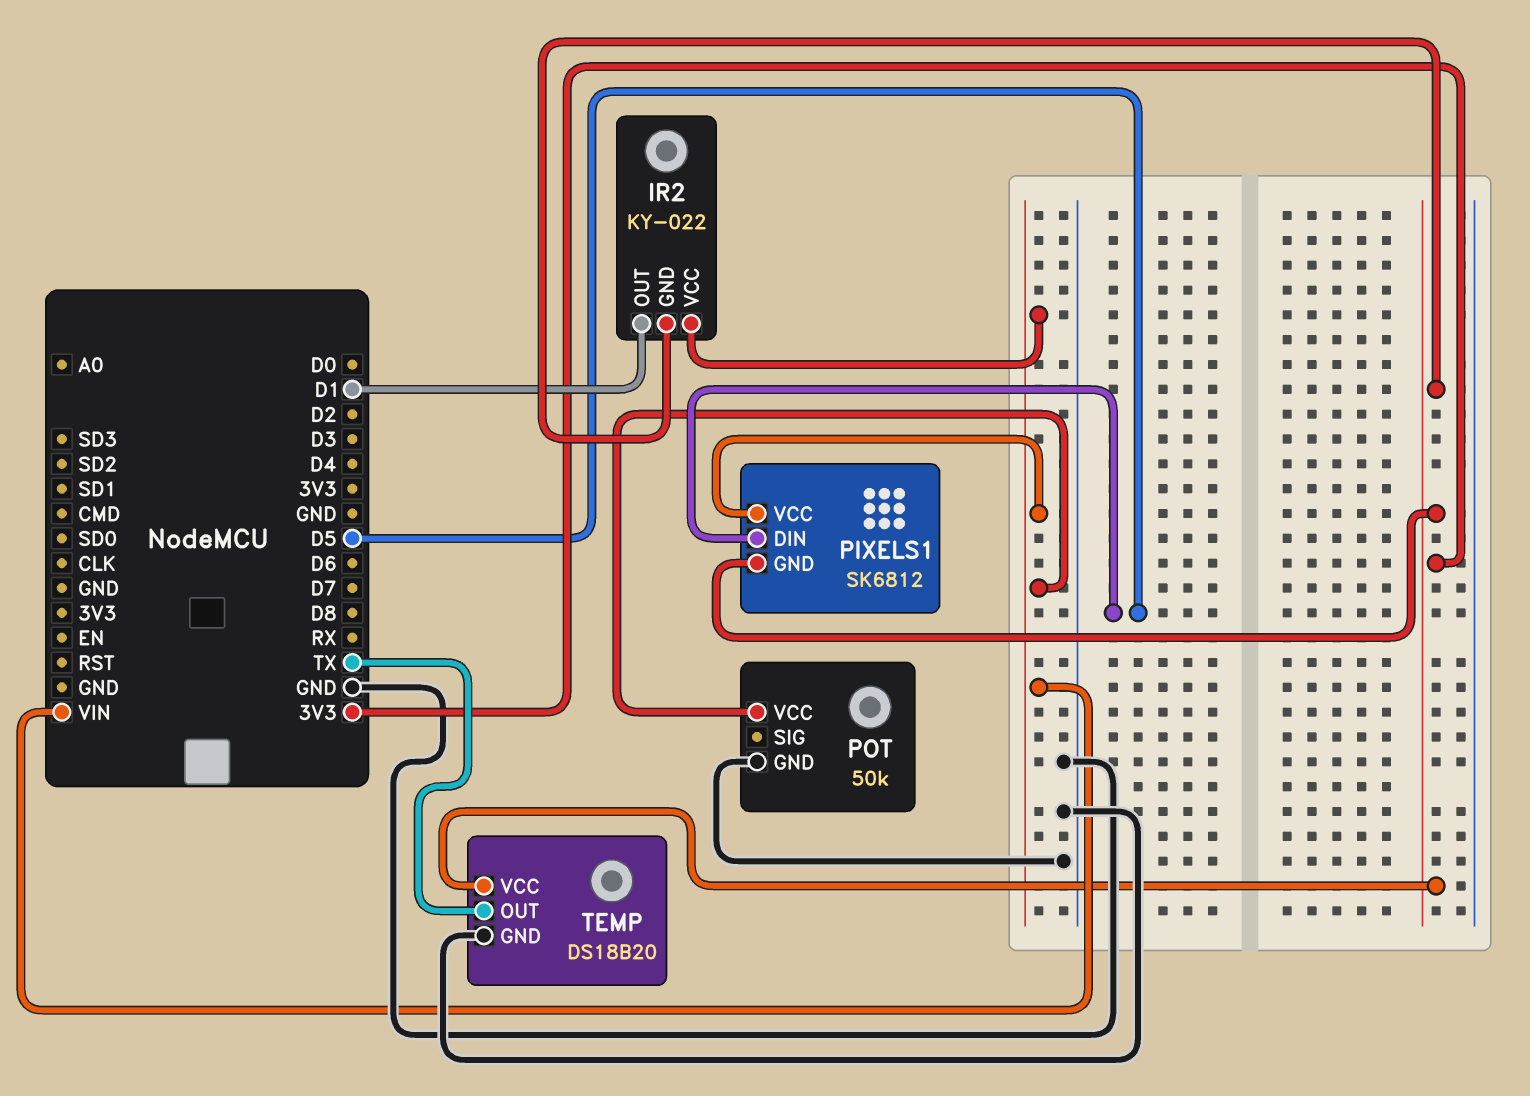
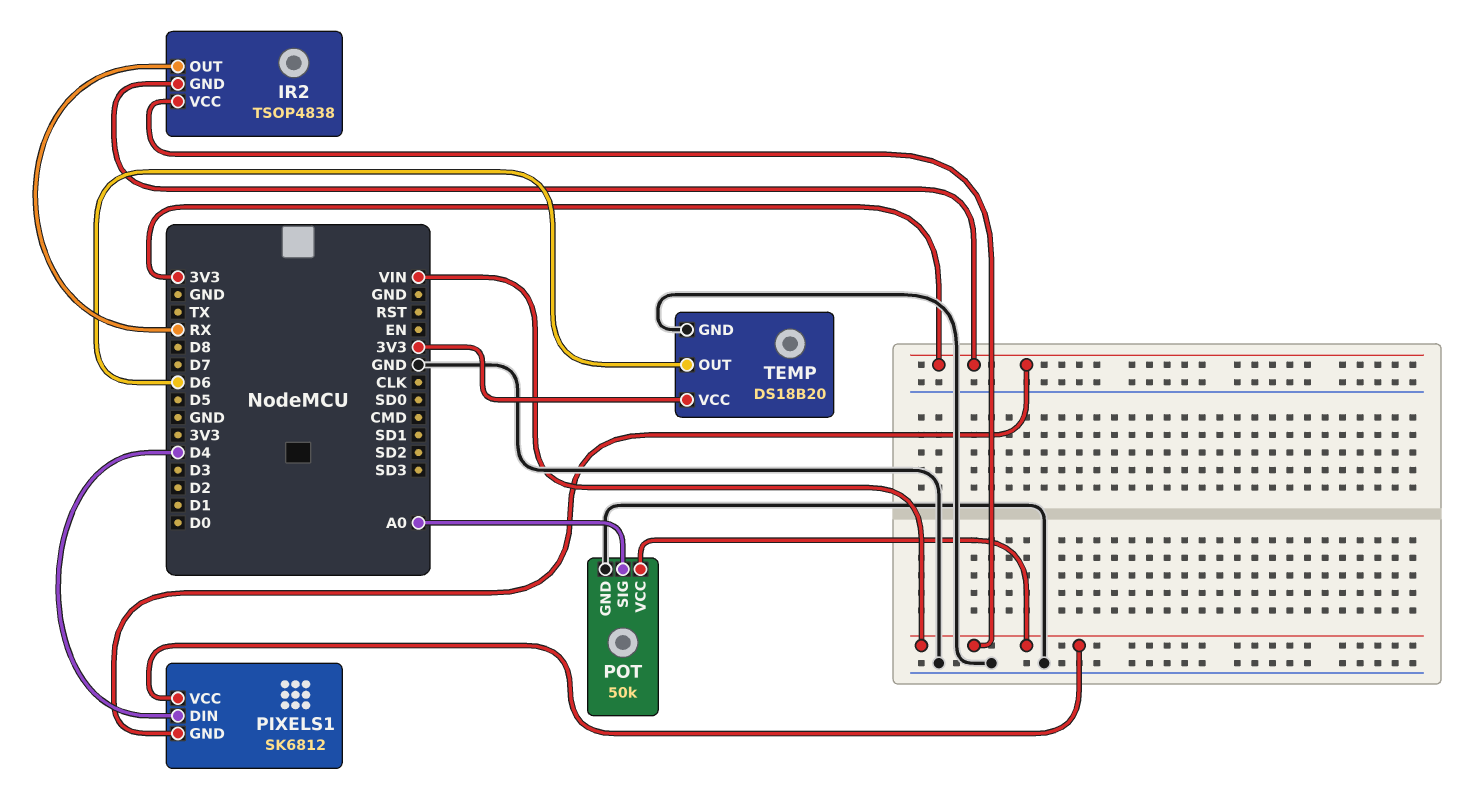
IR2: KY-022 -> TSOP4838
IR2 pin OUT: D1 -> RX
PIXELS1 pin DIN: D5 -> D4
POT pin SIG: none -> A0
TEMP pin OUT: TX -> D6

